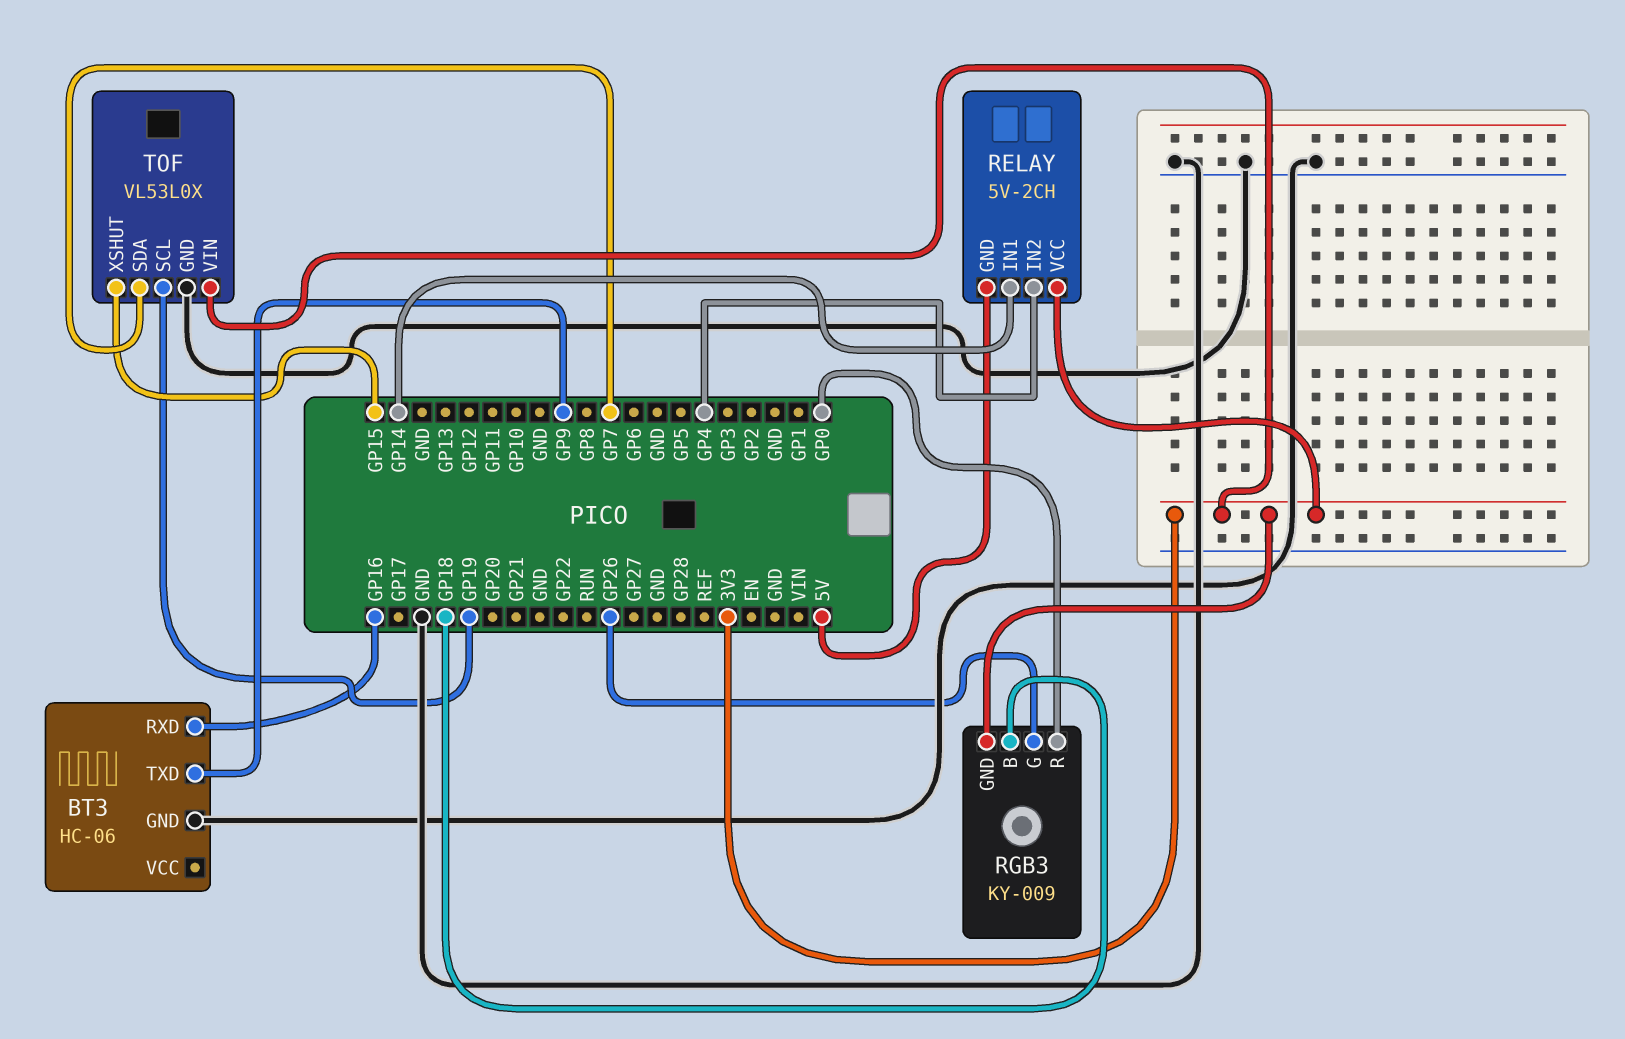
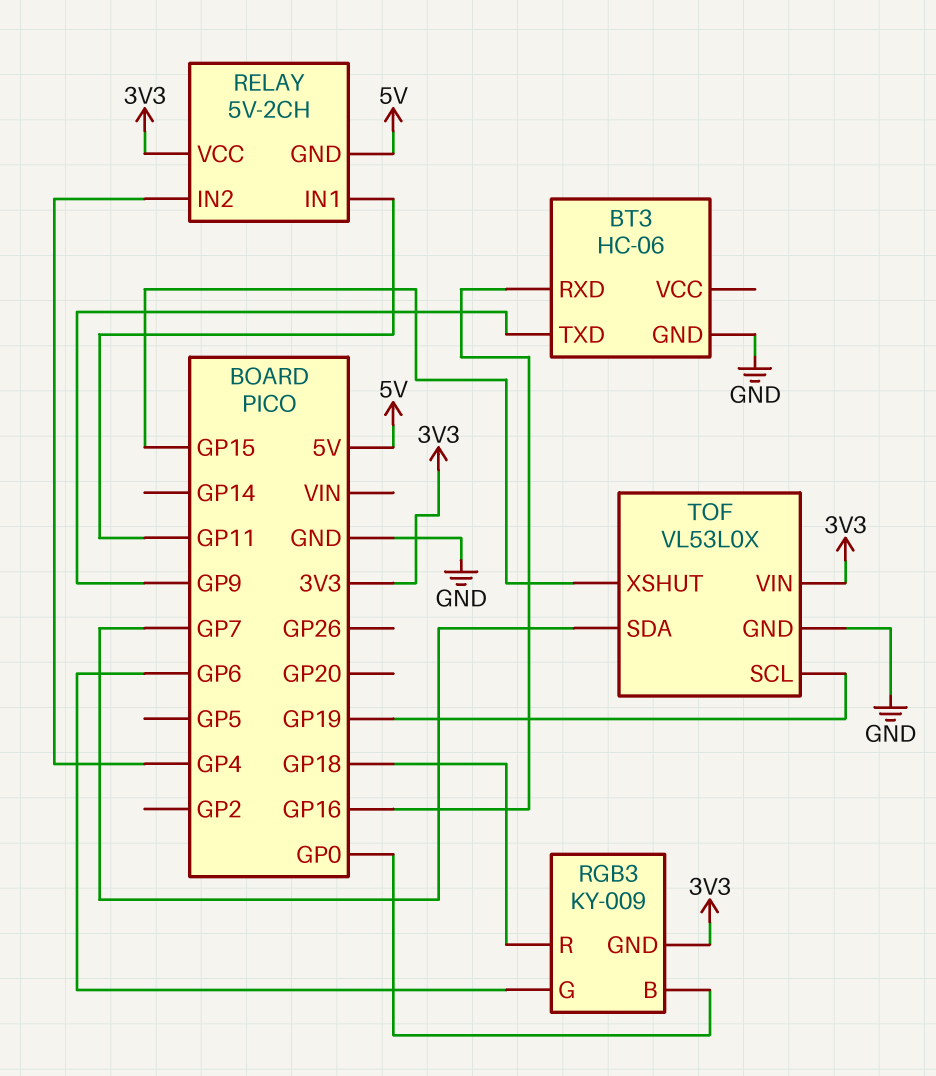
RELAY pin IN1: GP14 -> GP11
RGB3 pin B: GP18 -> GP0
RGB3 pin G: GP26 -> GP6
RGB3 pin R: GP0 -> GP18

